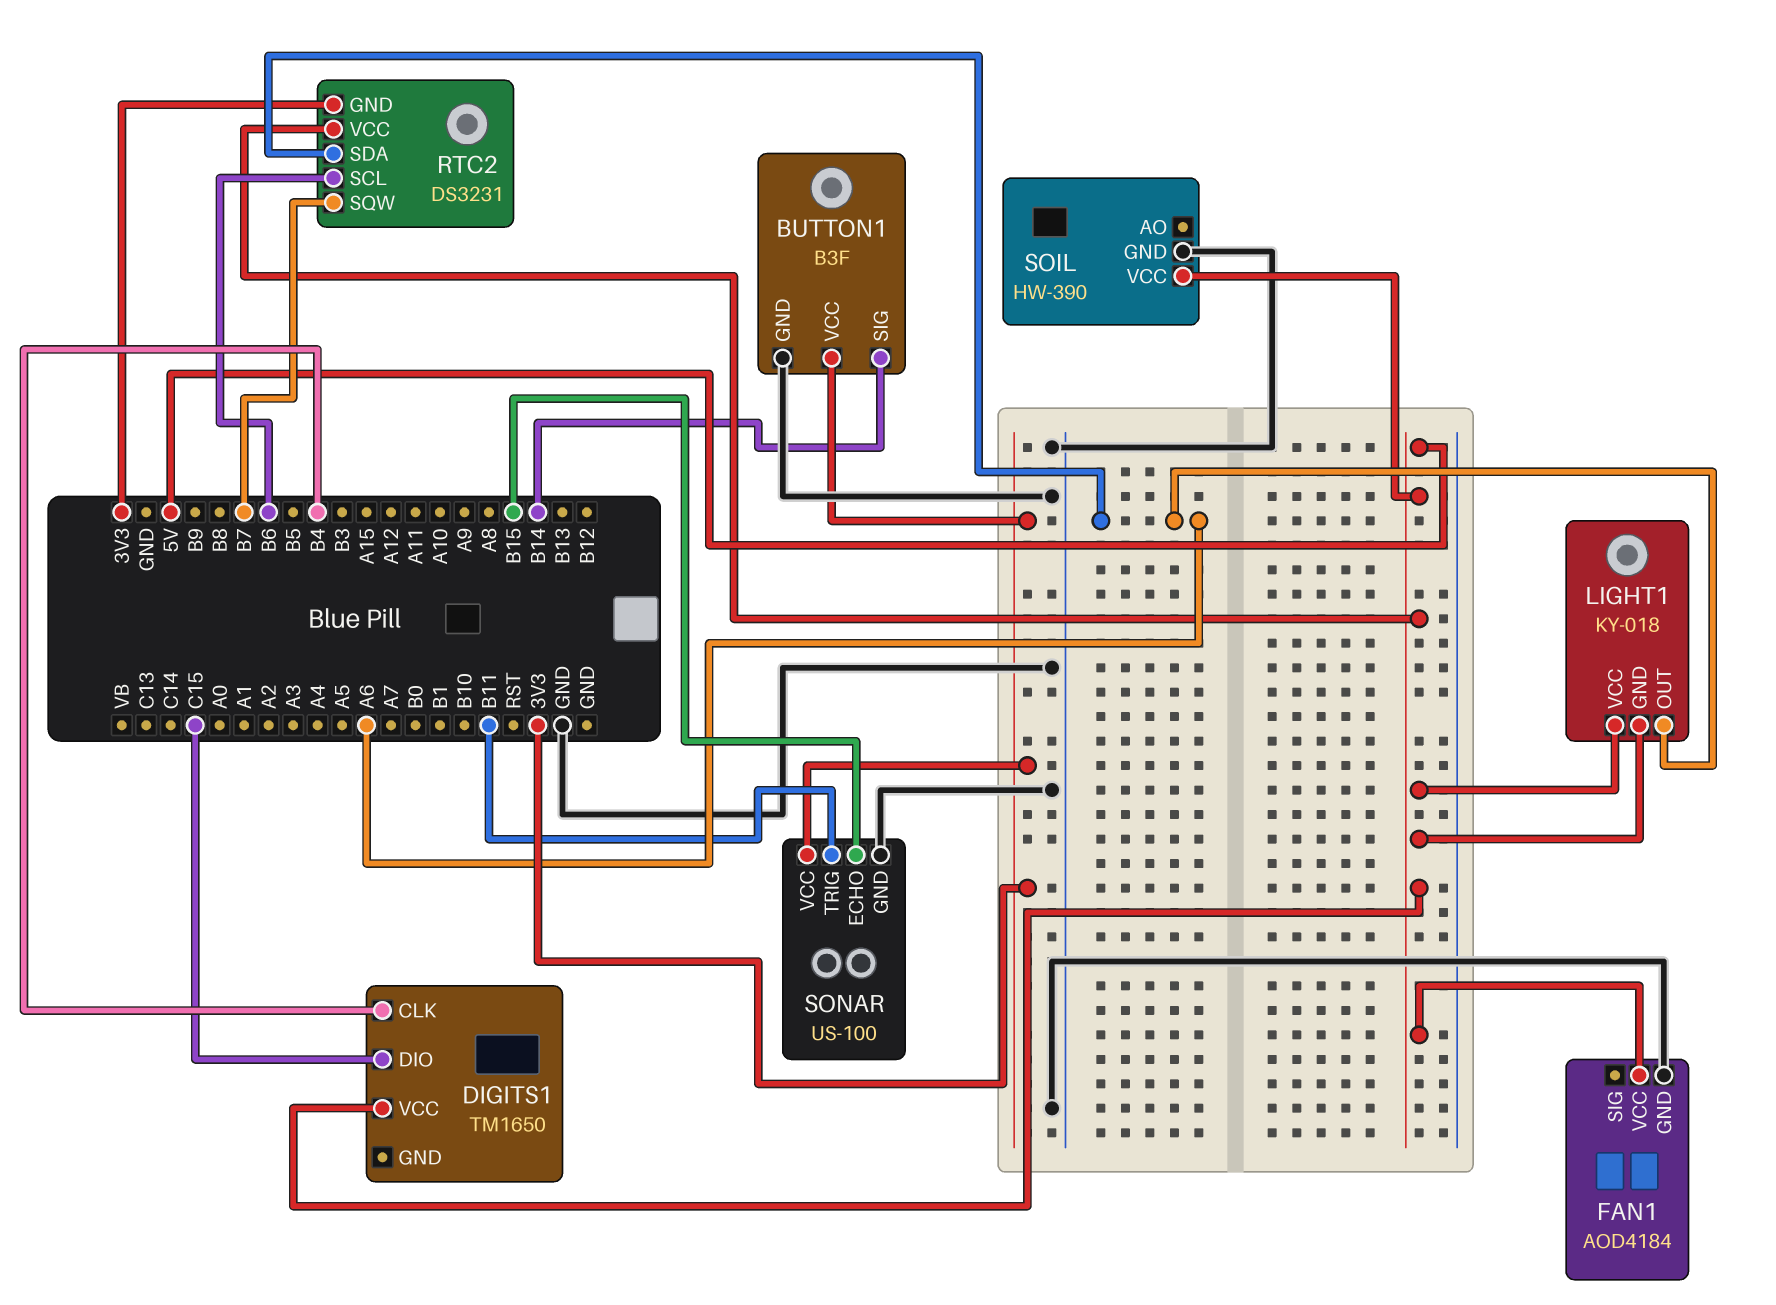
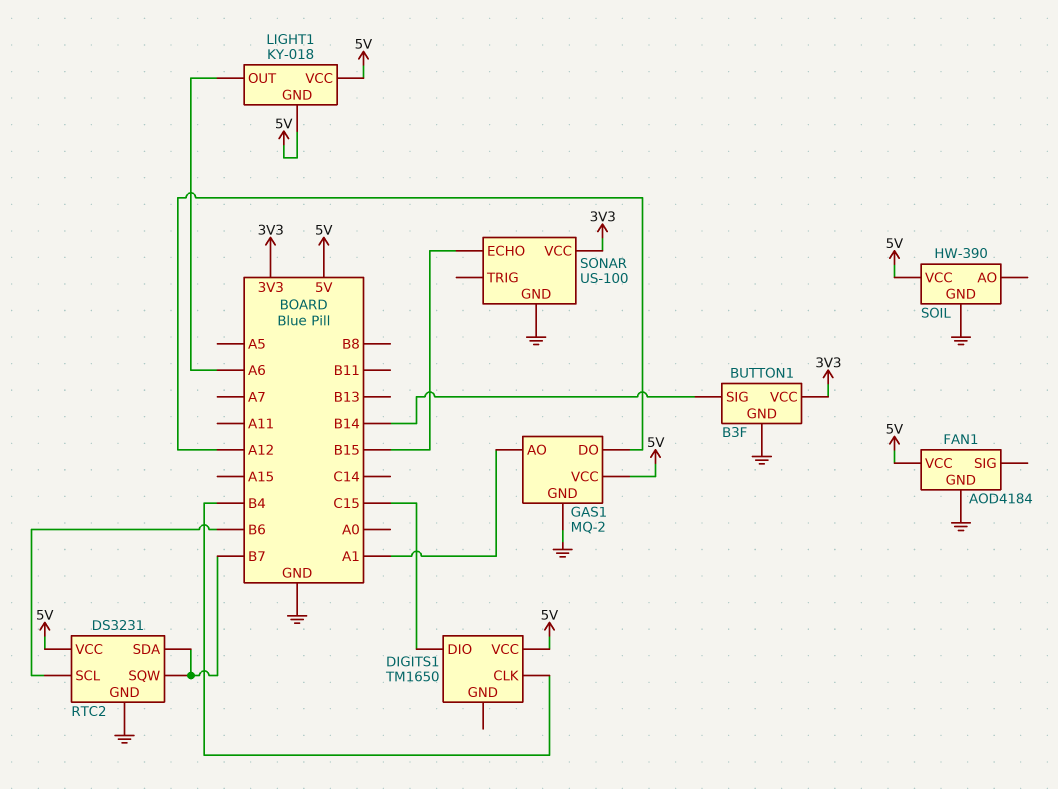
GAS1: none -> MQ-2
GAS1 pin AO: none -> A1
GAS1 pin DO: none -> A12
GAS1 pin GND: none -> GND
GAS1 pin VCC: none -> 5V
RTC2 pin GND: 3V3 -> GND
RTC2 pin SDA: A6 -> B7
SONAR pin TRIG: B11 -> none

